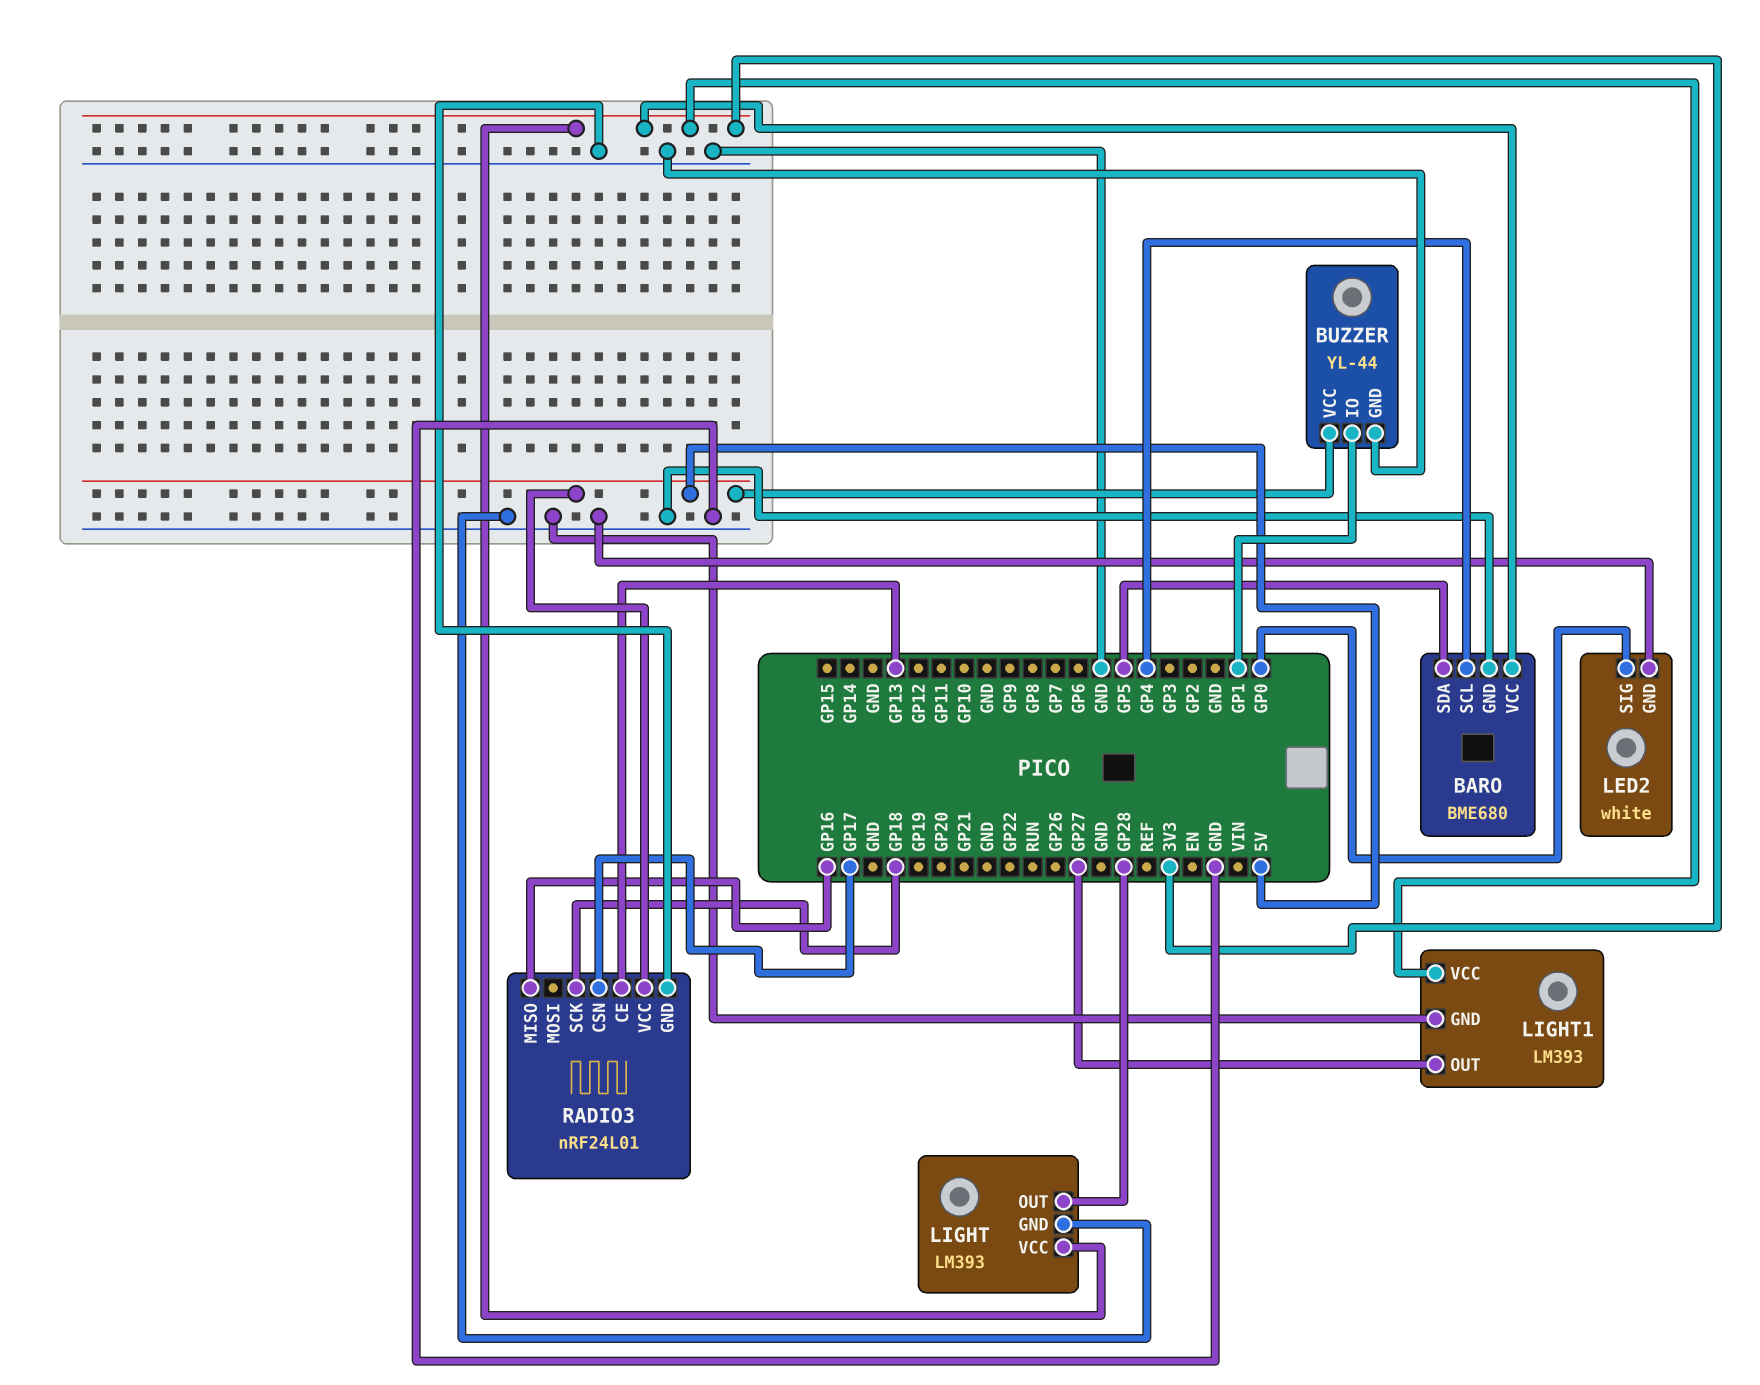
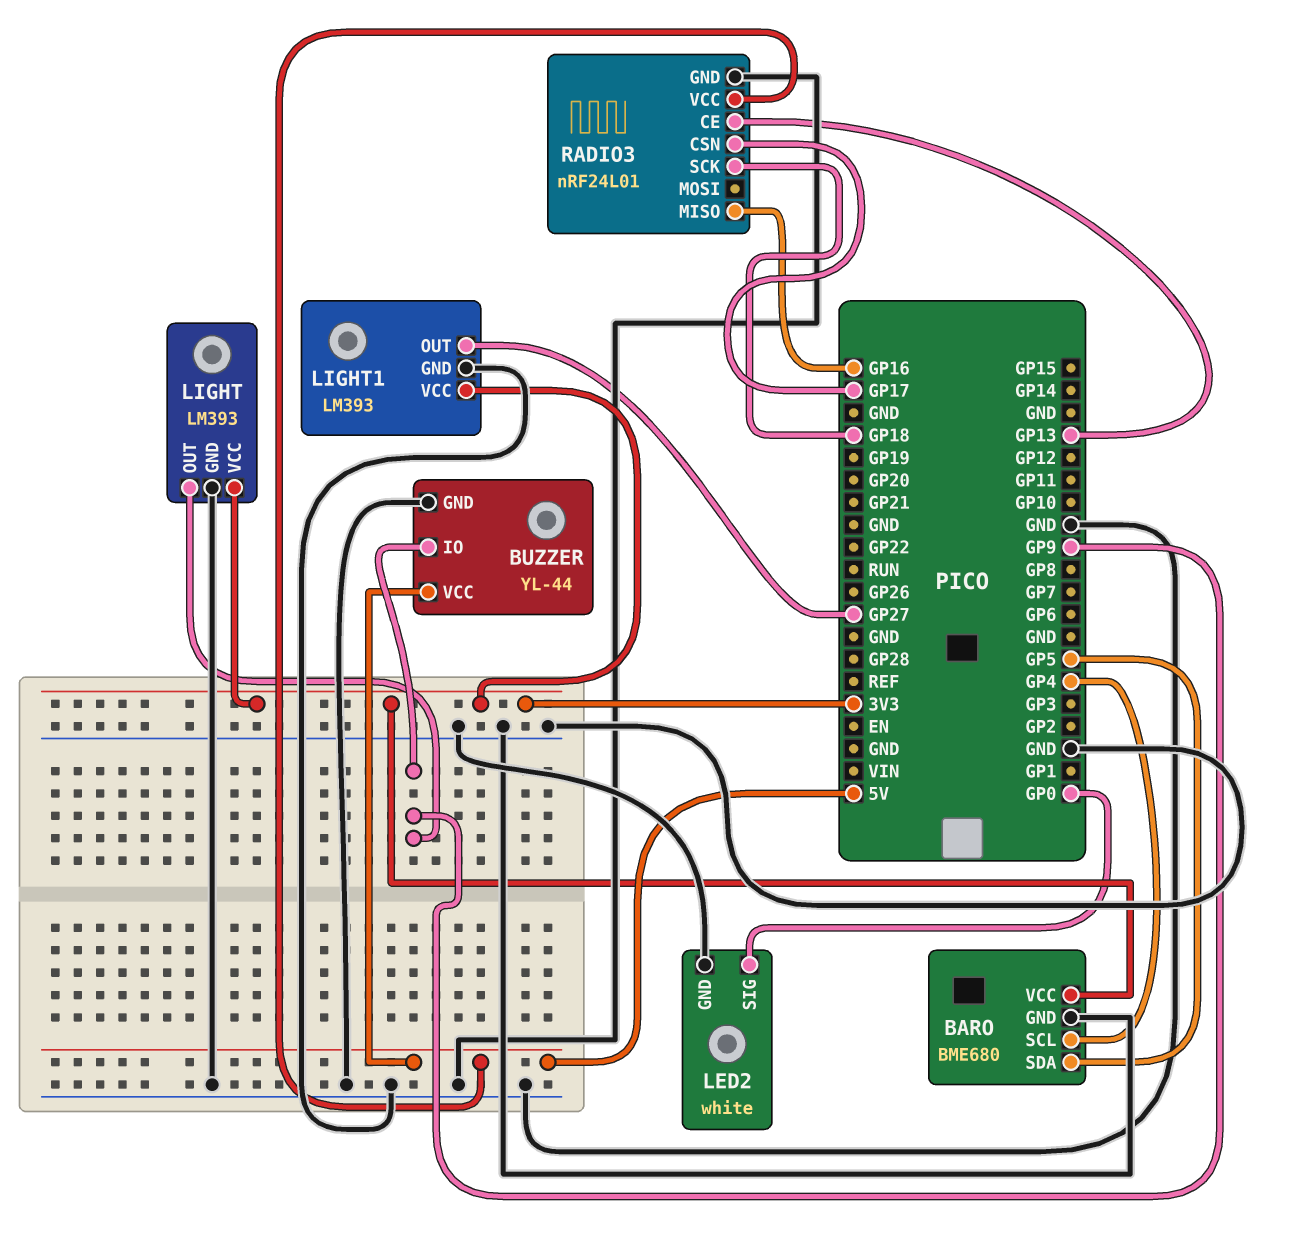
BUZZER pin IO: GP1 -> GP9
LIGHT pin OUT: GP28 -> GP9

